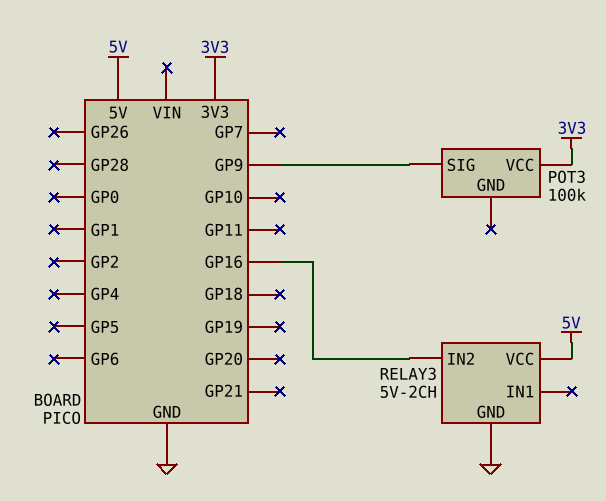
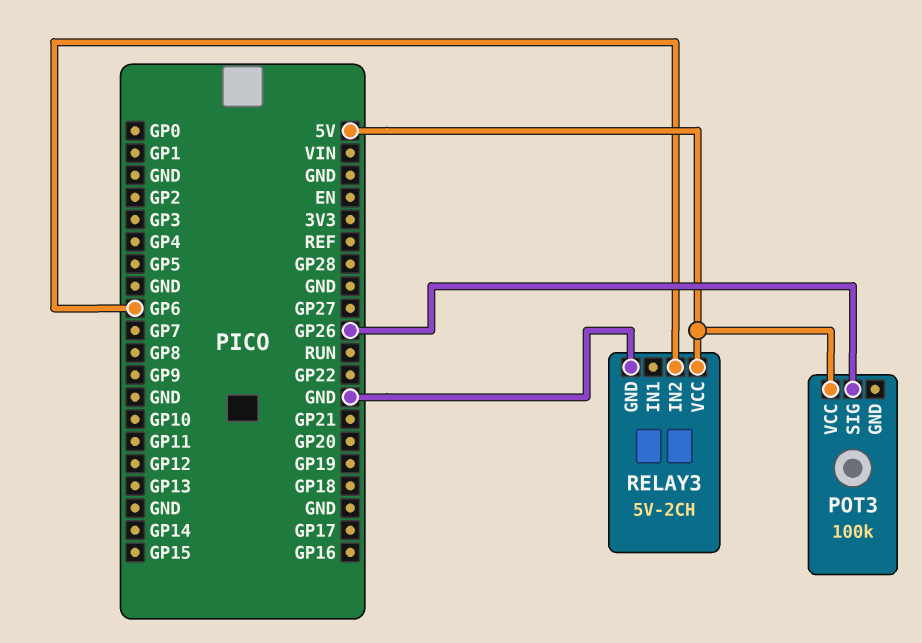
POT3 pin SIG: GP9 -> GP26
POT3 pin VCC: 3V3 -> 5V
RELAY3 pin IN2: GP16 -> GP6

